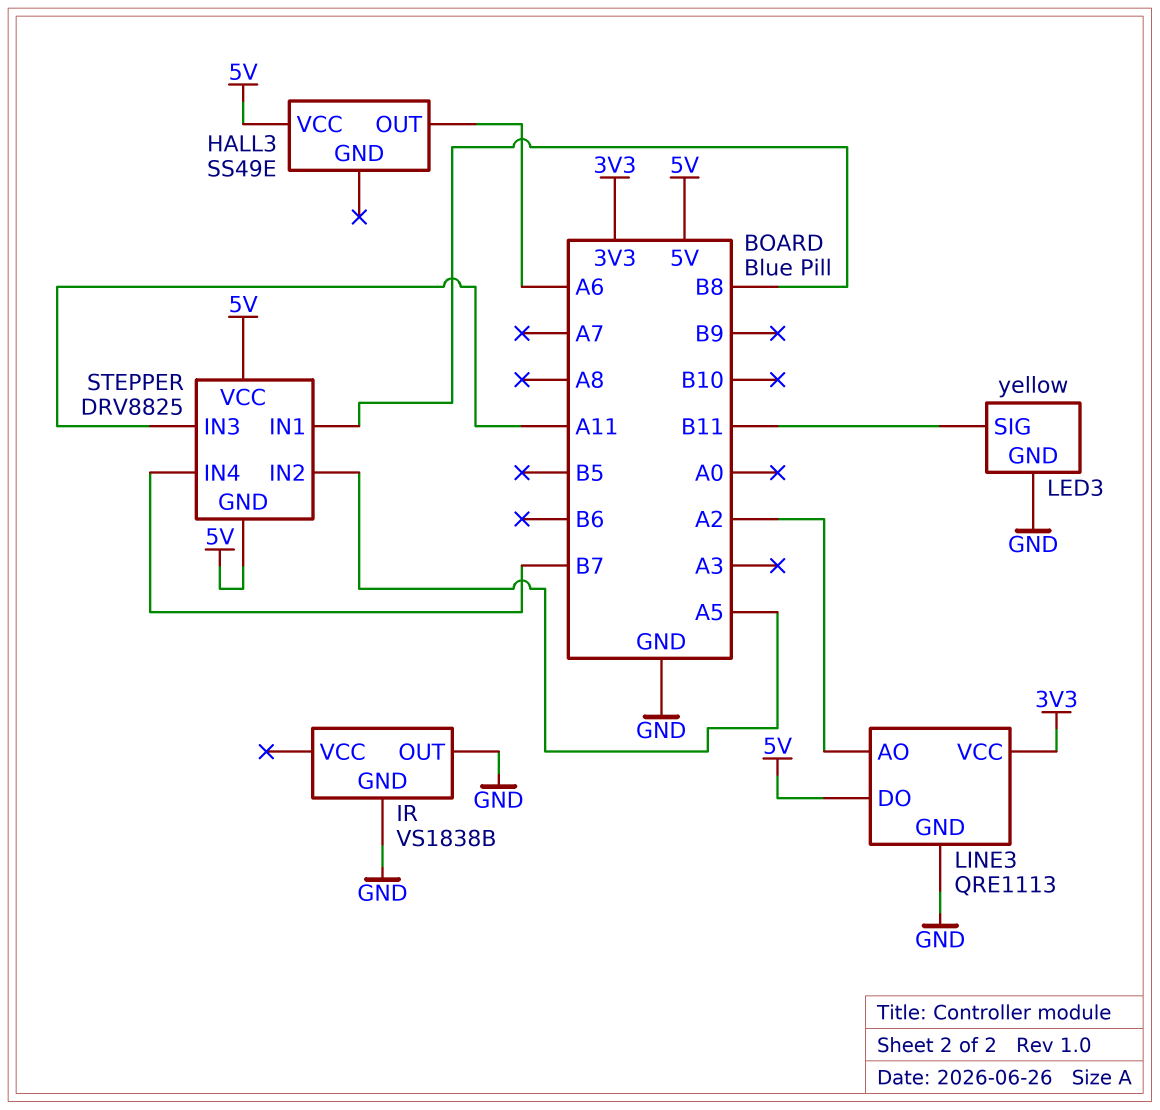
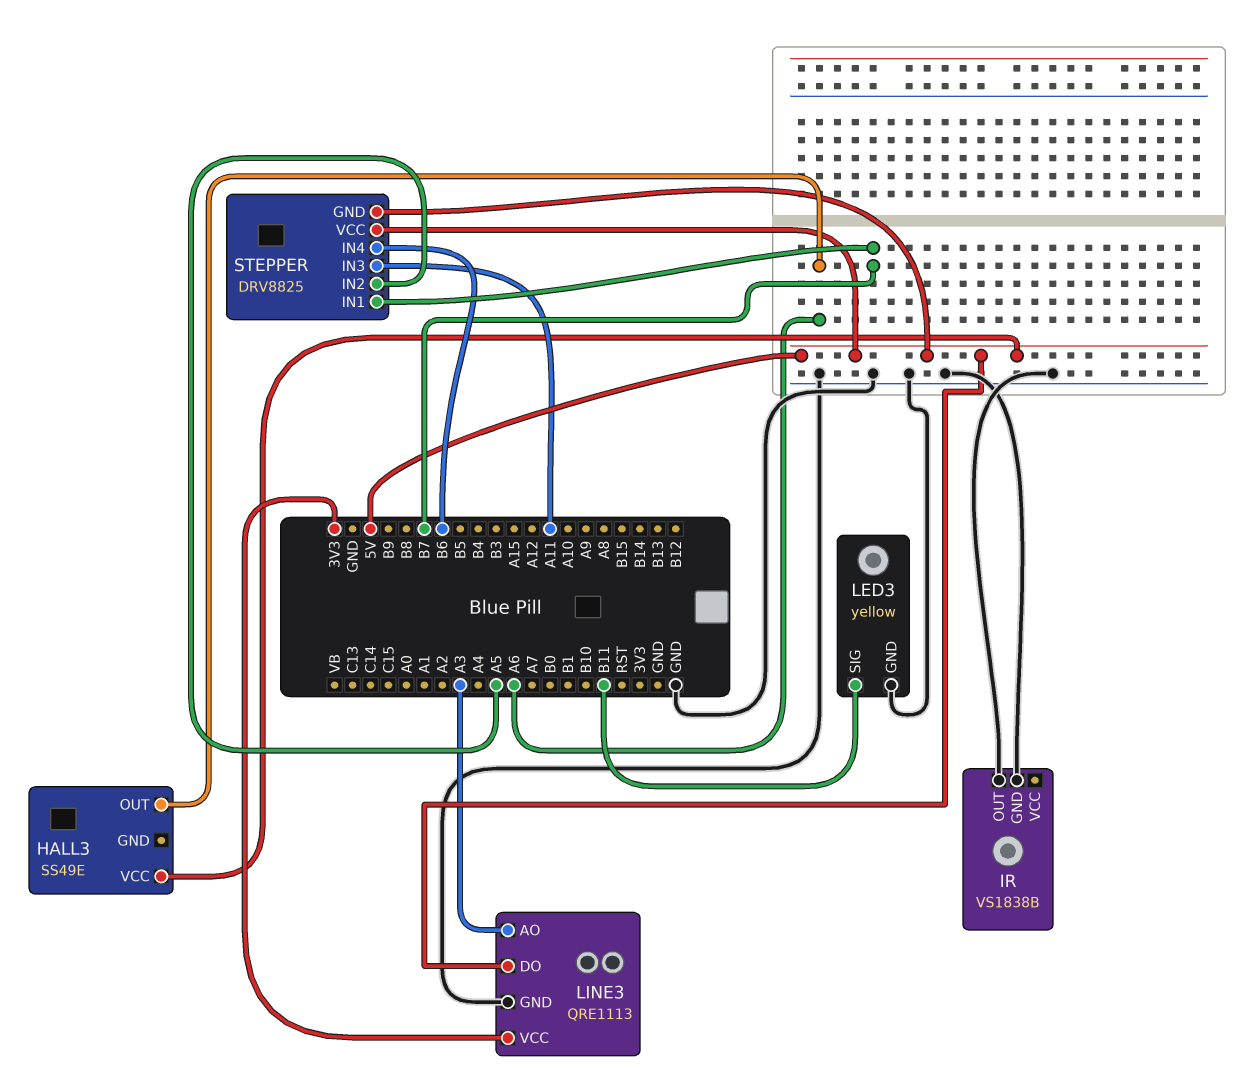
LINE3 pin AO: A2 -> A3
STEPPER pin IN1: B8 -> B7
STEPPER pin IN4: B7 -> B6

